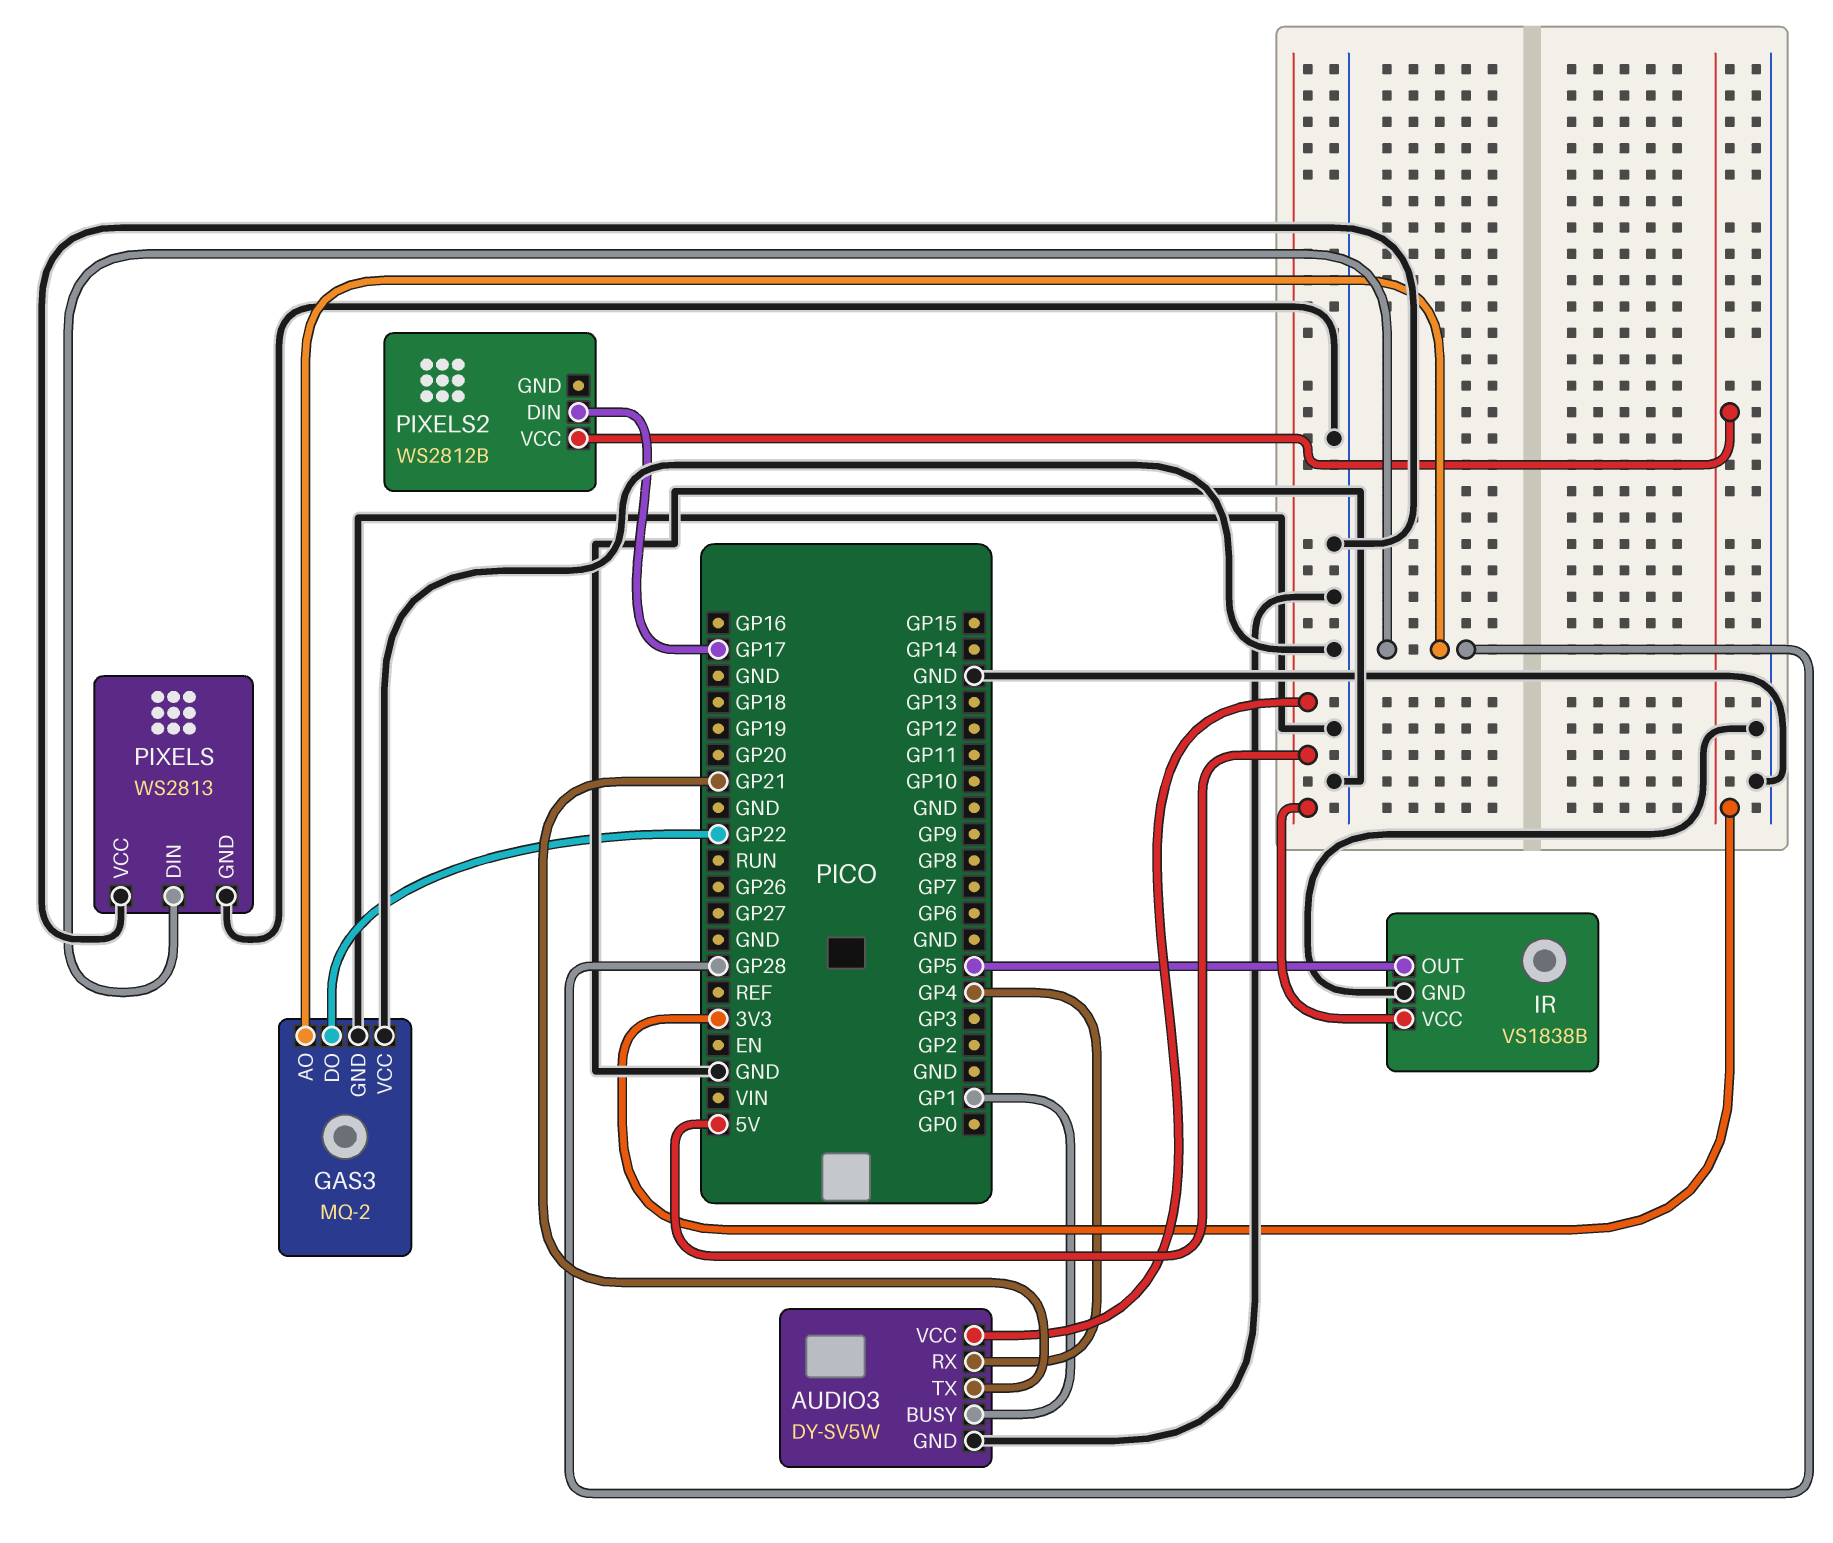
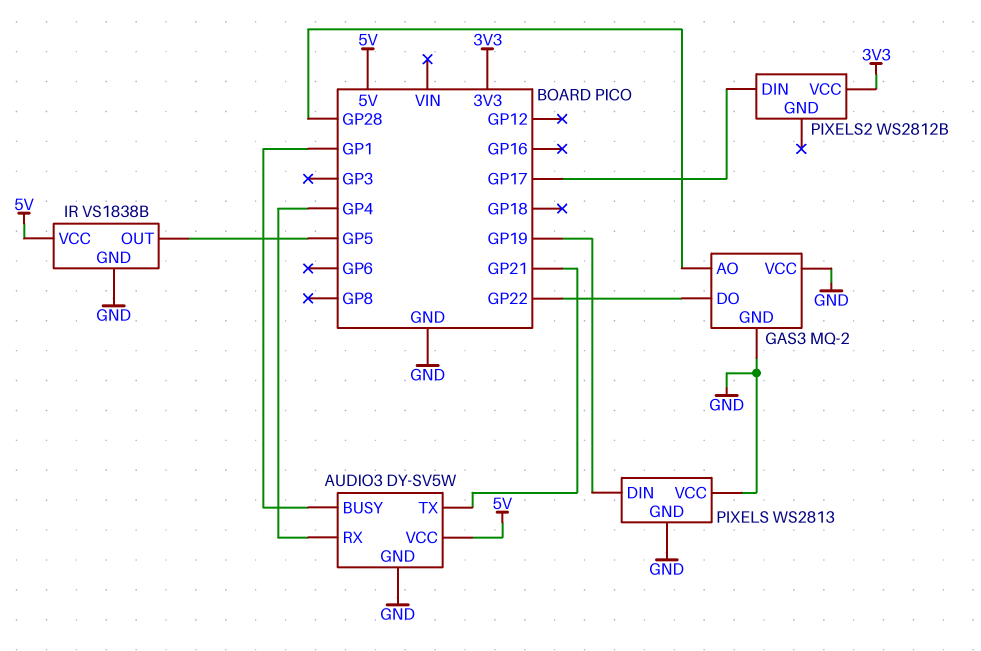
PIXELS pin DIN: GP28 -> GP19

